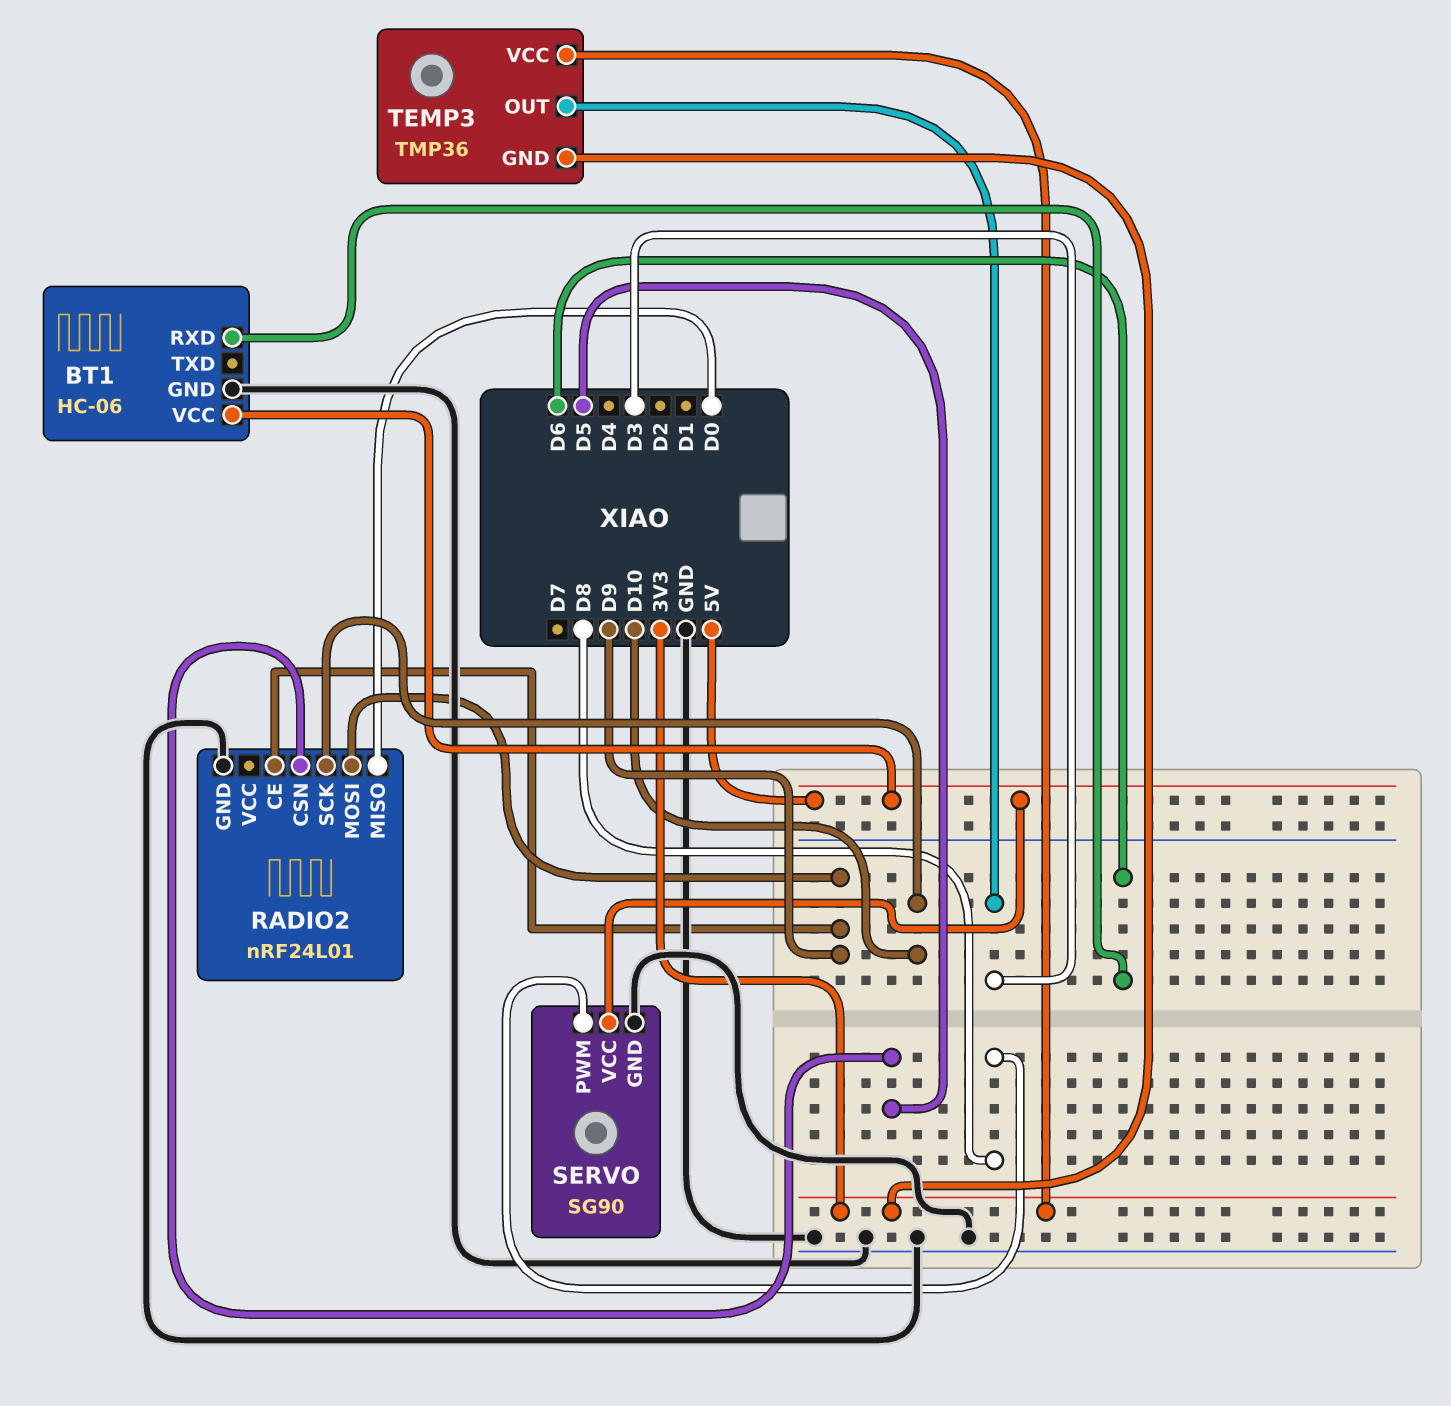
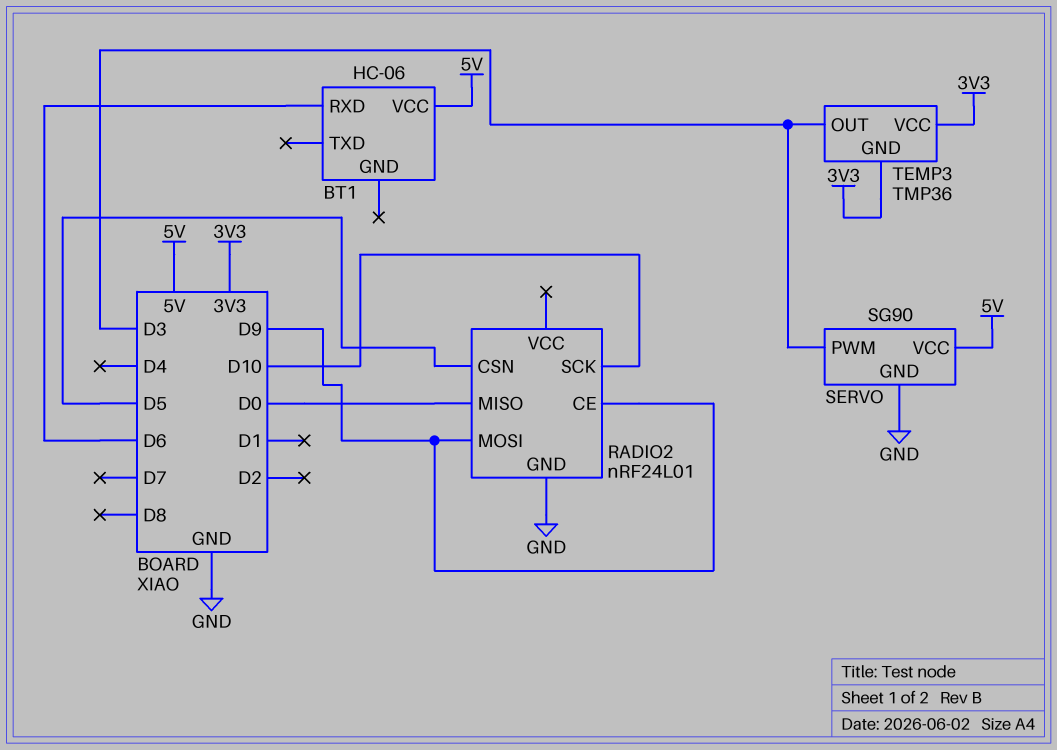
BT1 pin GND: GND -> none
SERVO pin PWM: D8 -> D3

